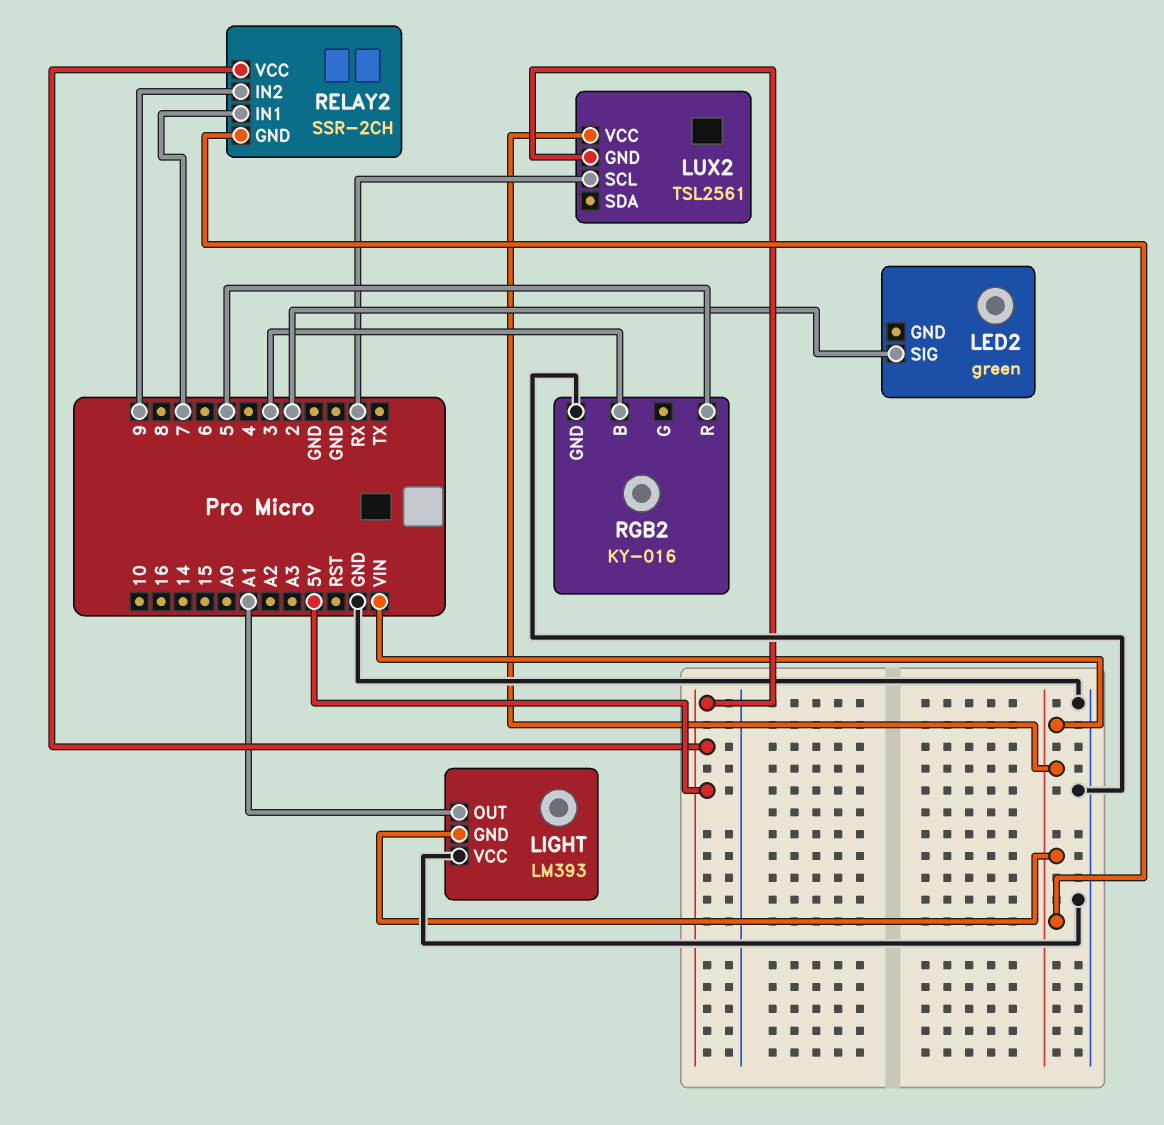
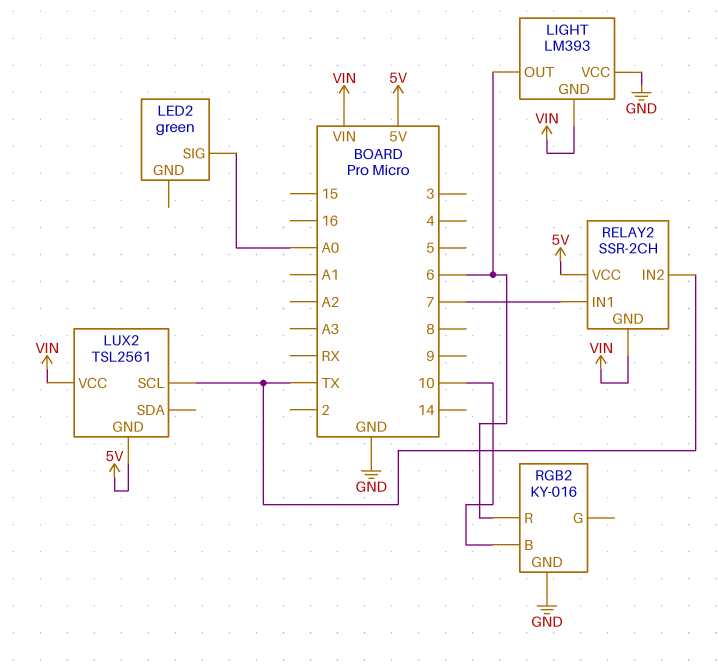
LED2 pin SIG: 2 -> A0
LIGHT pin OUT: A1 -> 6
LUX2 pin SCL: RX -> TX
RELAY2 pin IN2: 9 -> TX
RGB2 pin B: 3 -> 10
RGB2 pin R: 5 -> 6

